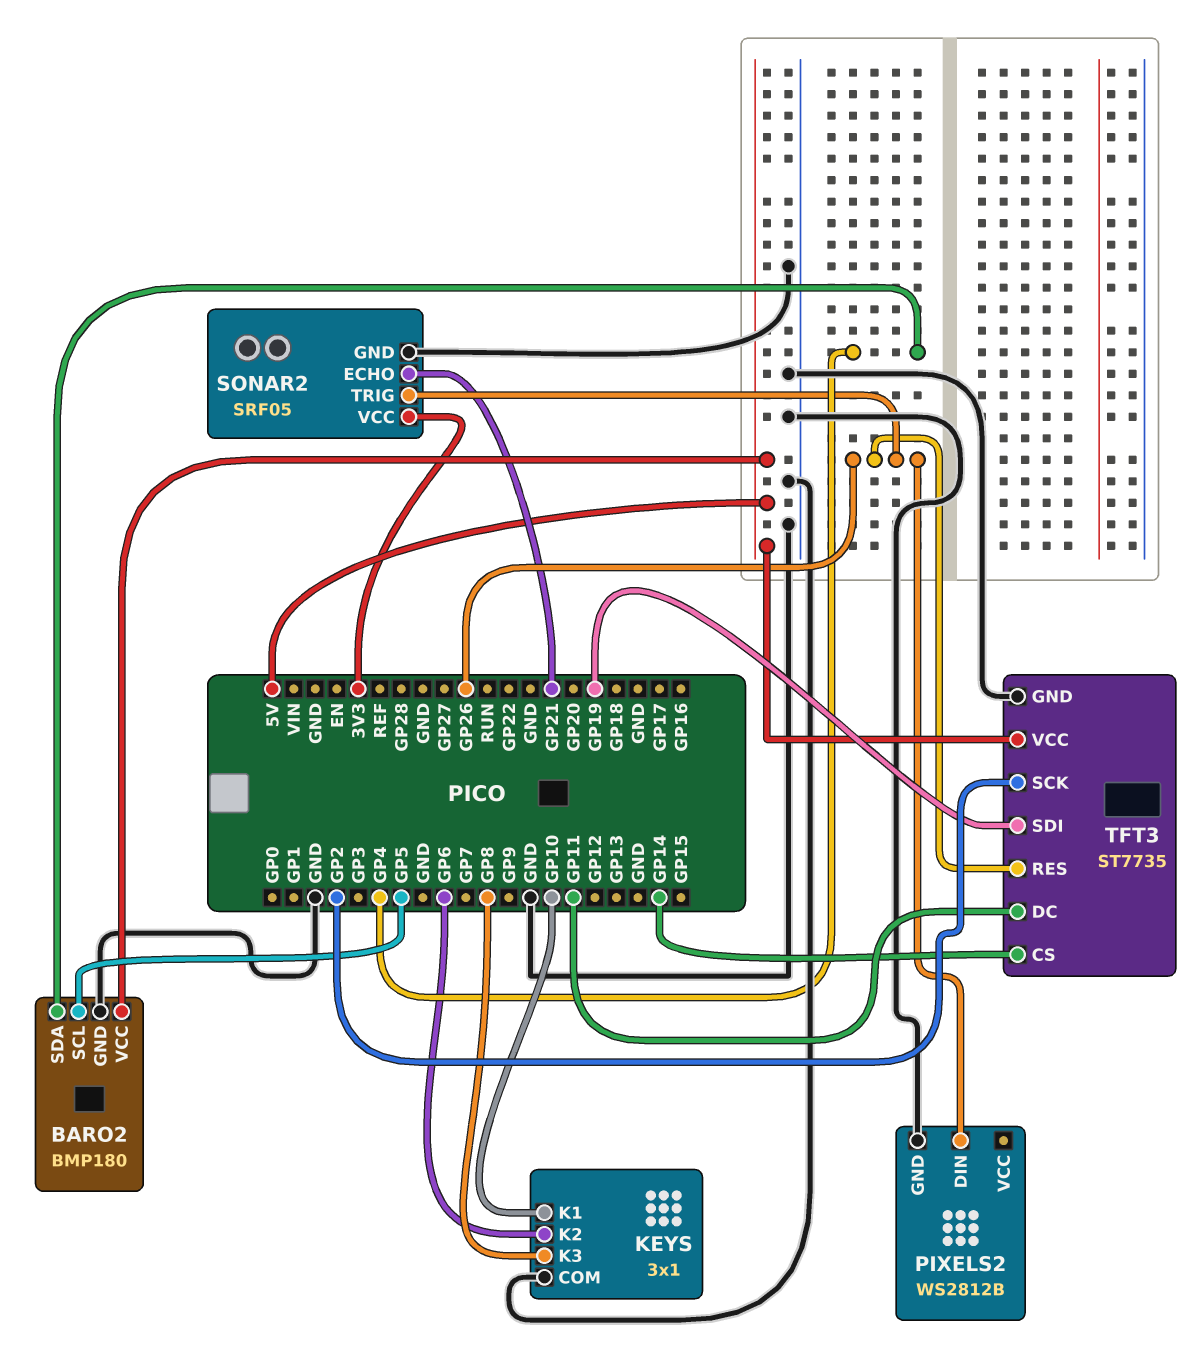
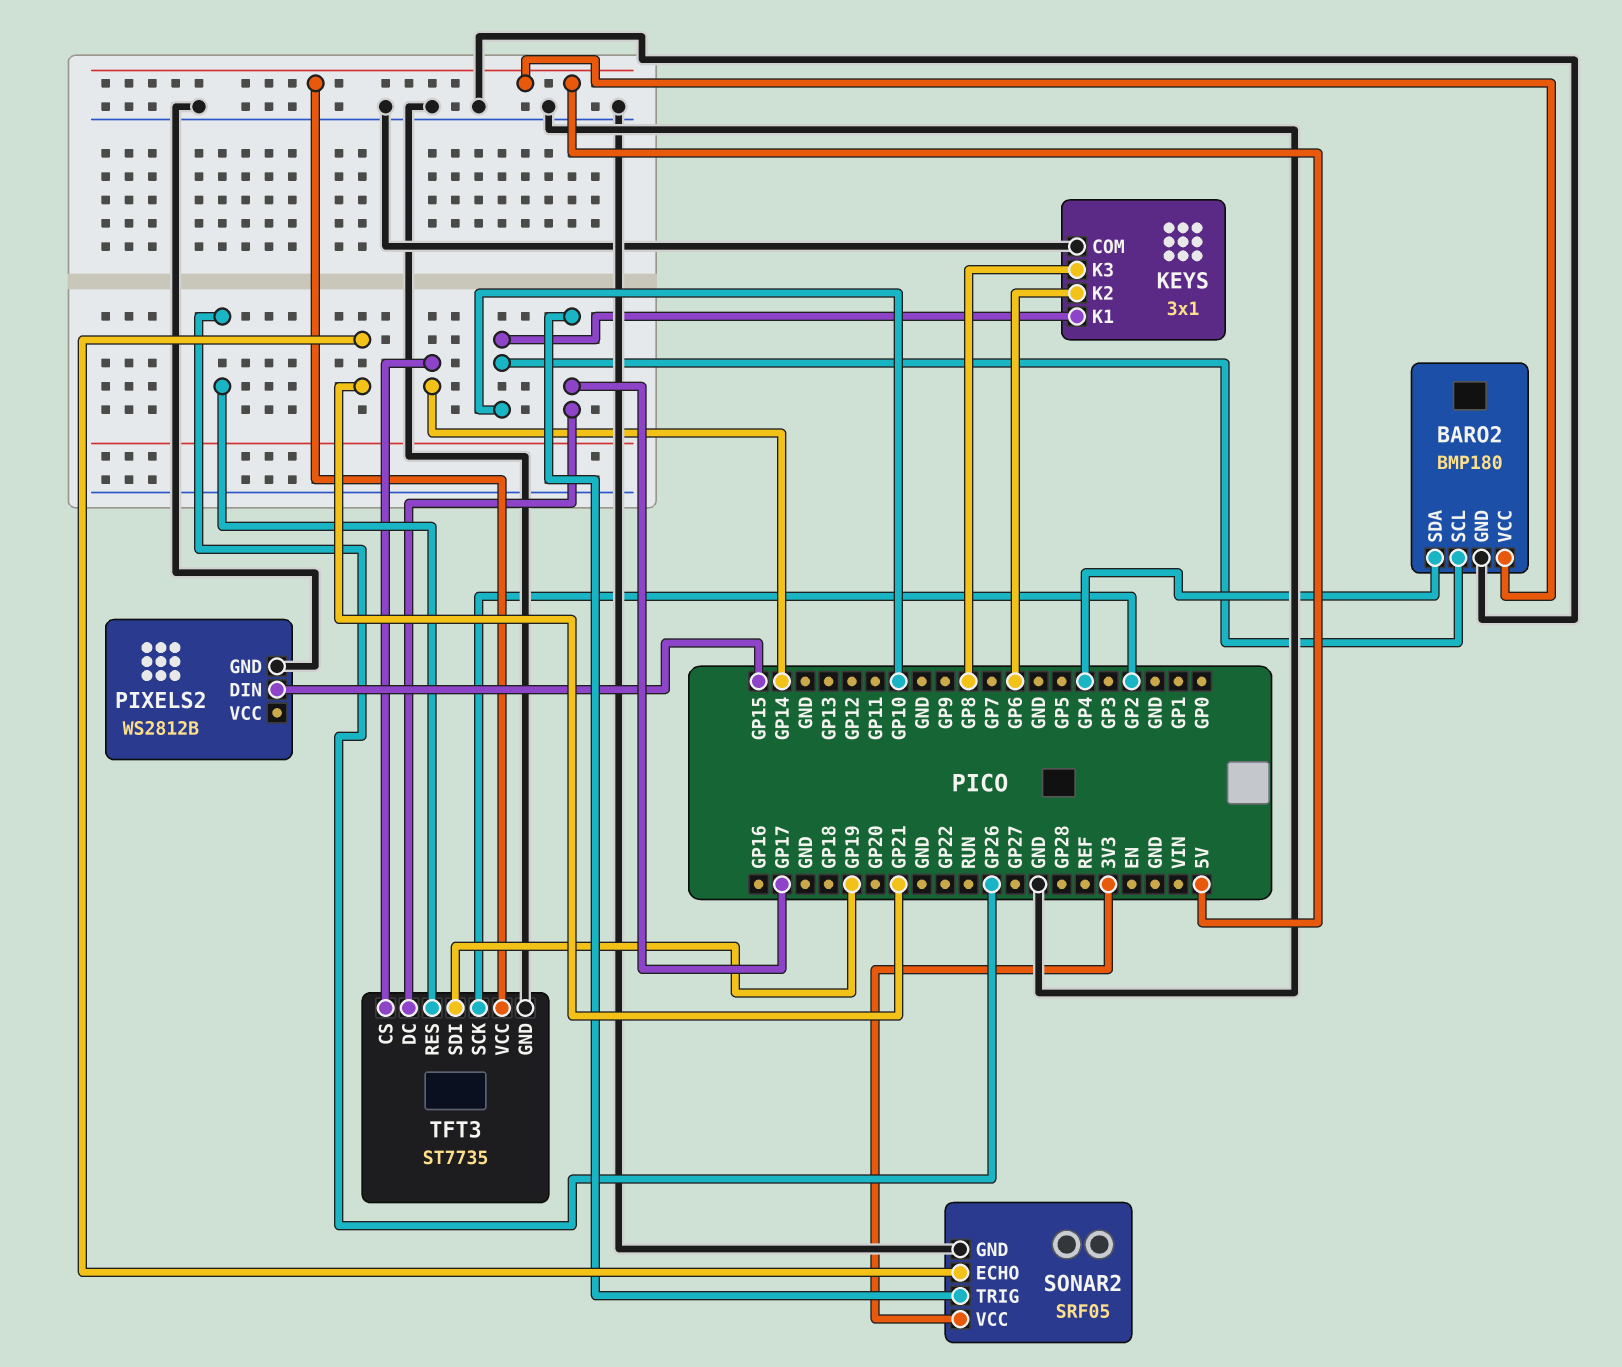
BARO2 pin SCL: GP5 -> GP10
PIXELS2 pin DIN: GP26 -> GP15
SONAR2 pin TRIG: GP26 -> GP17
TFT3 pin DC: GP11 -> GP17

